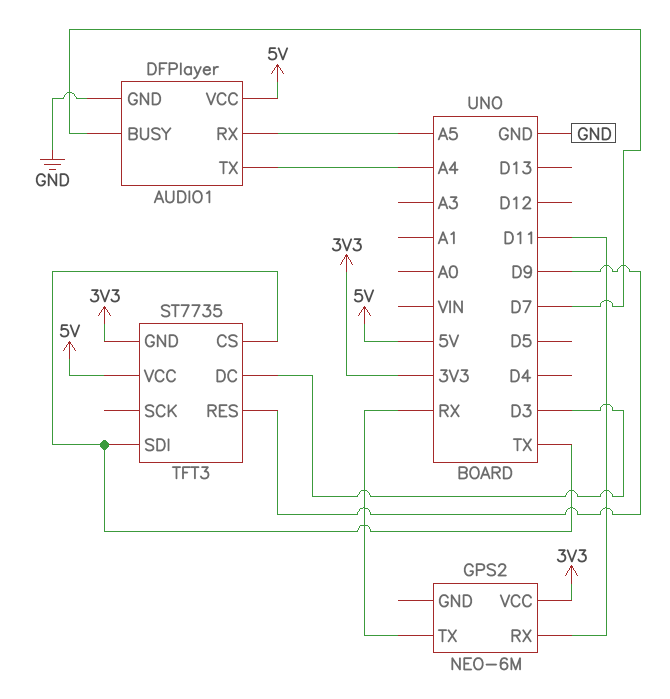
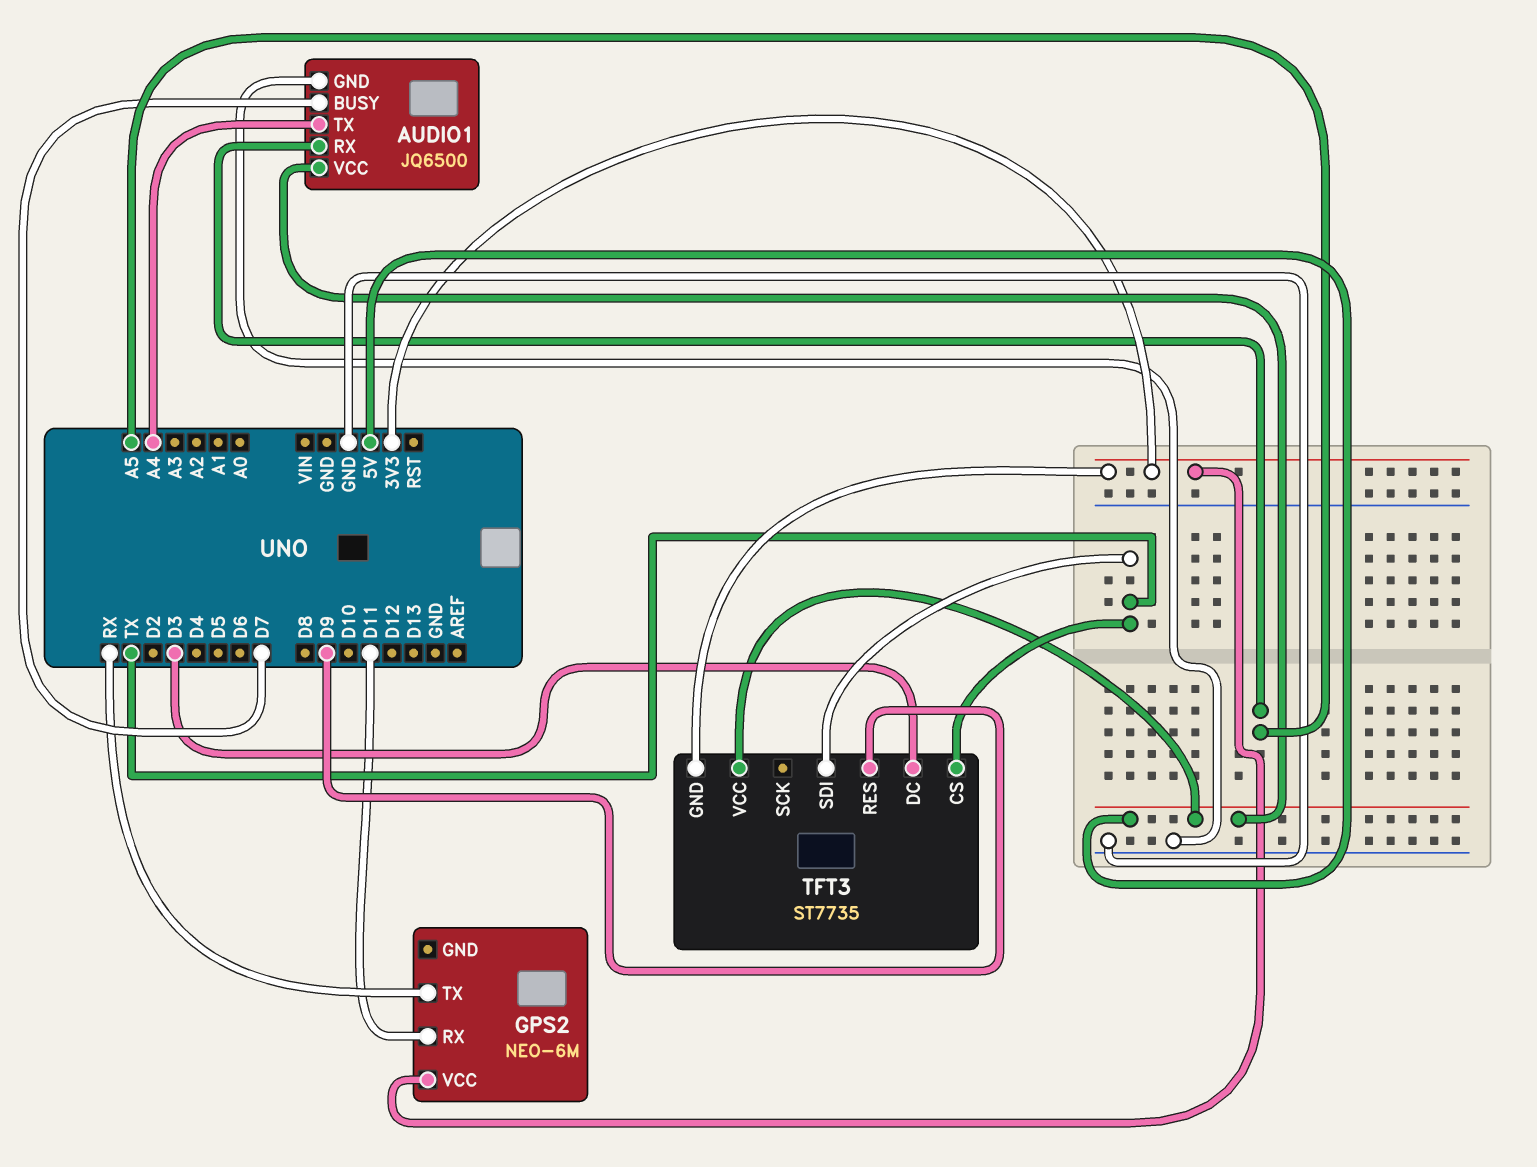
AUDIO1: DFPlayer -> JQ6500

